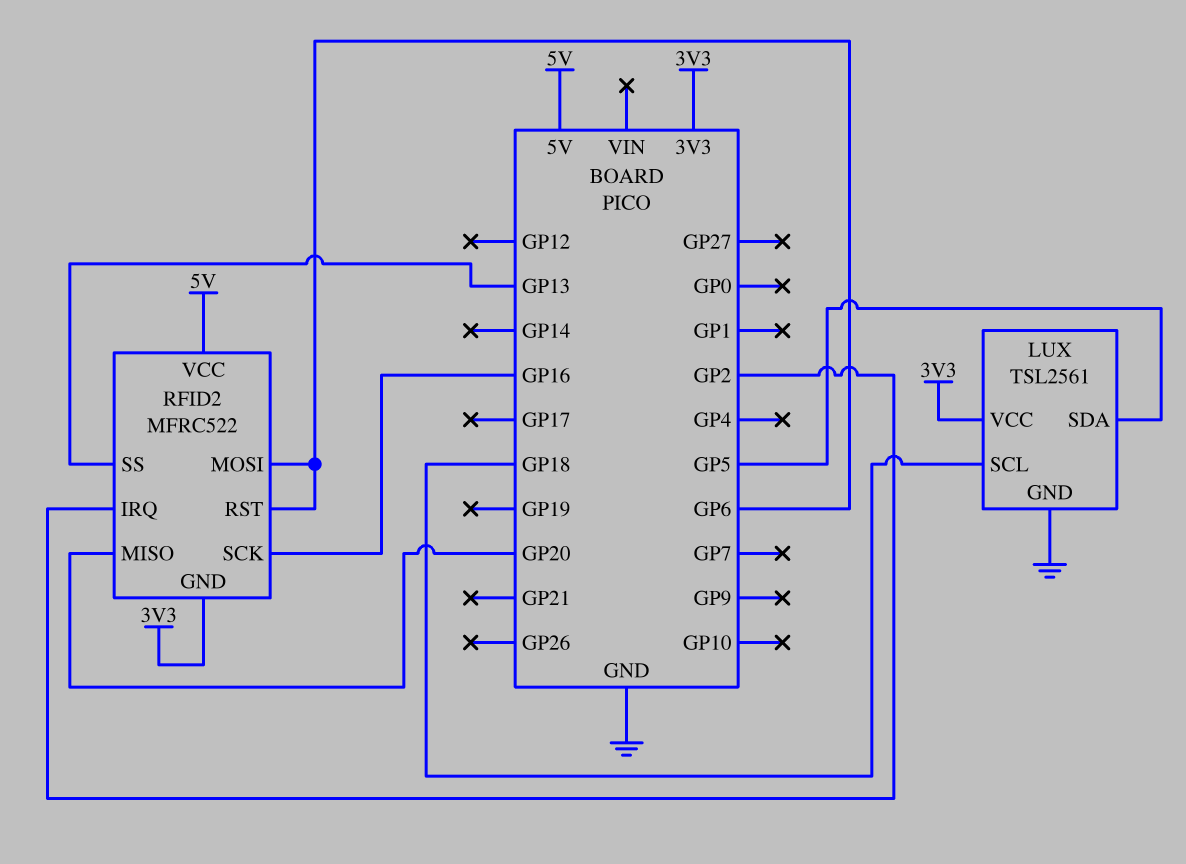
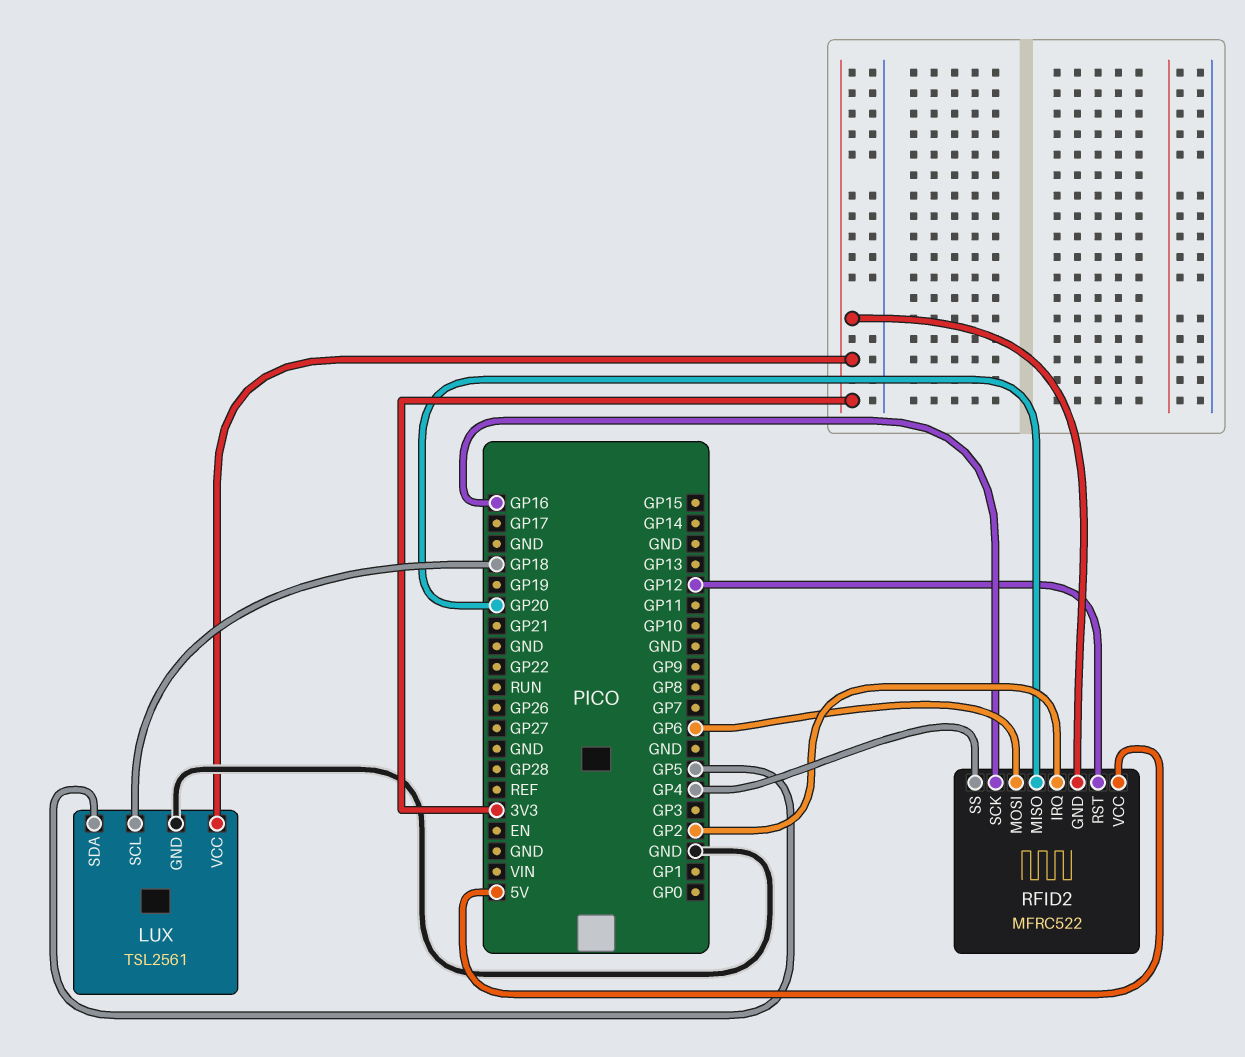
RFID2 pin RST: GP6 -> GP12
RFID2 pin SS: GP13 -> GP4

